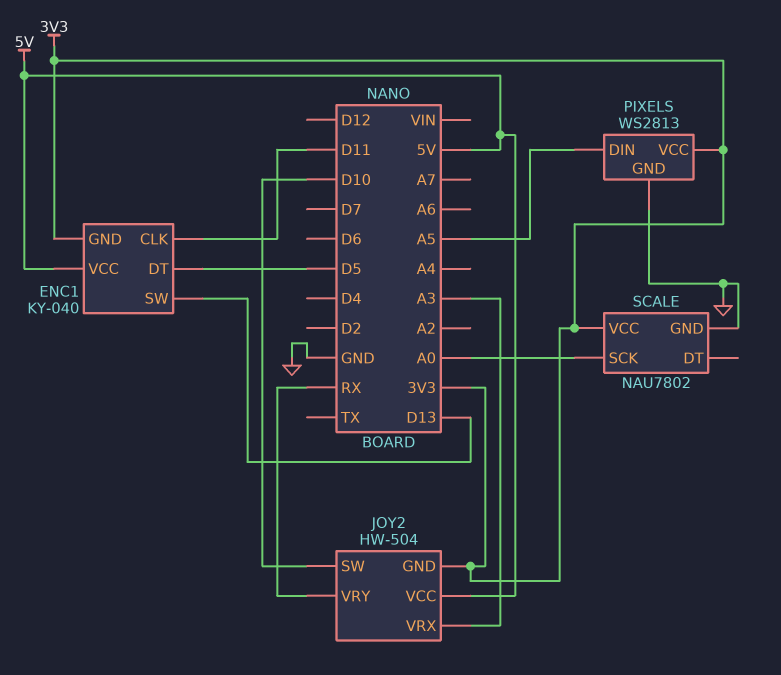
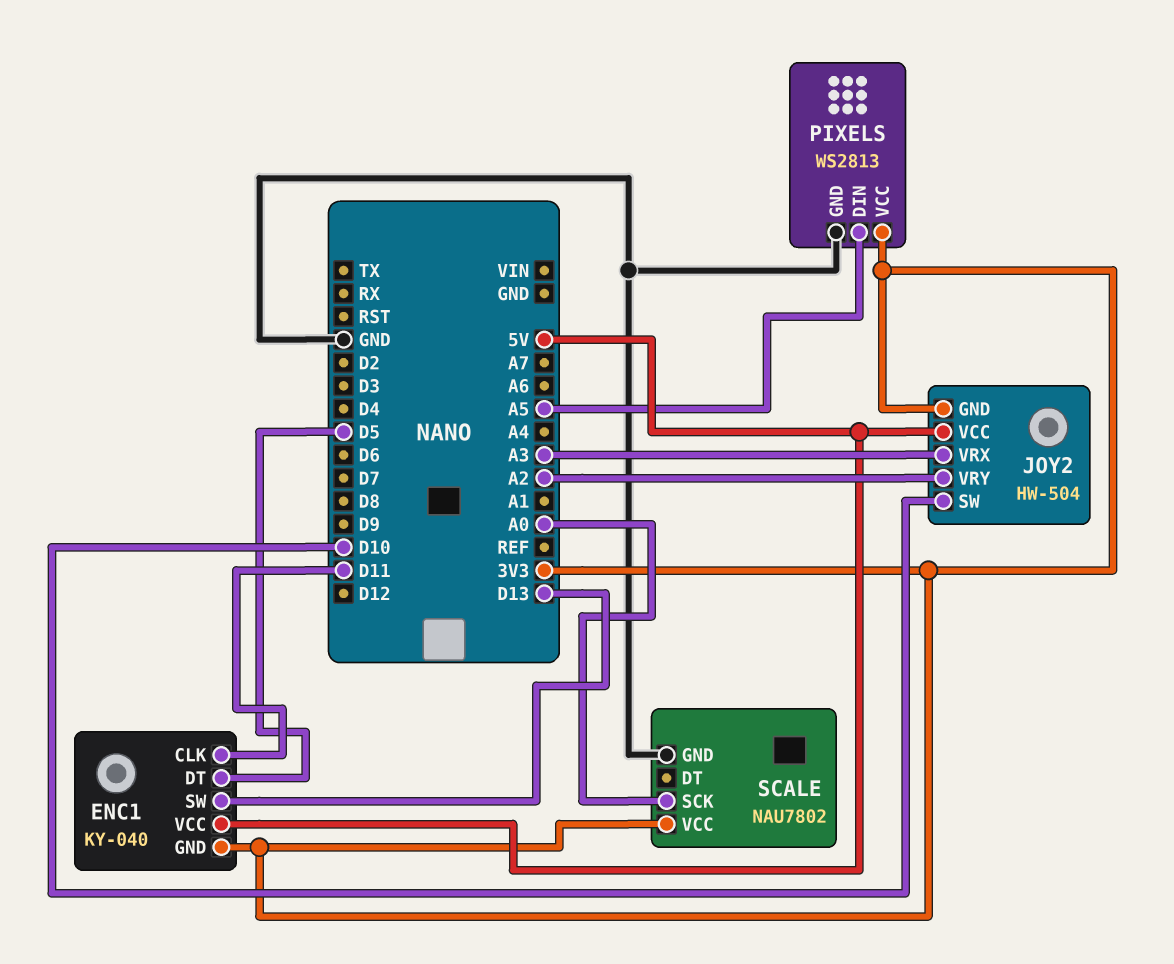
JOY2 pin VRY: RX -> A2

